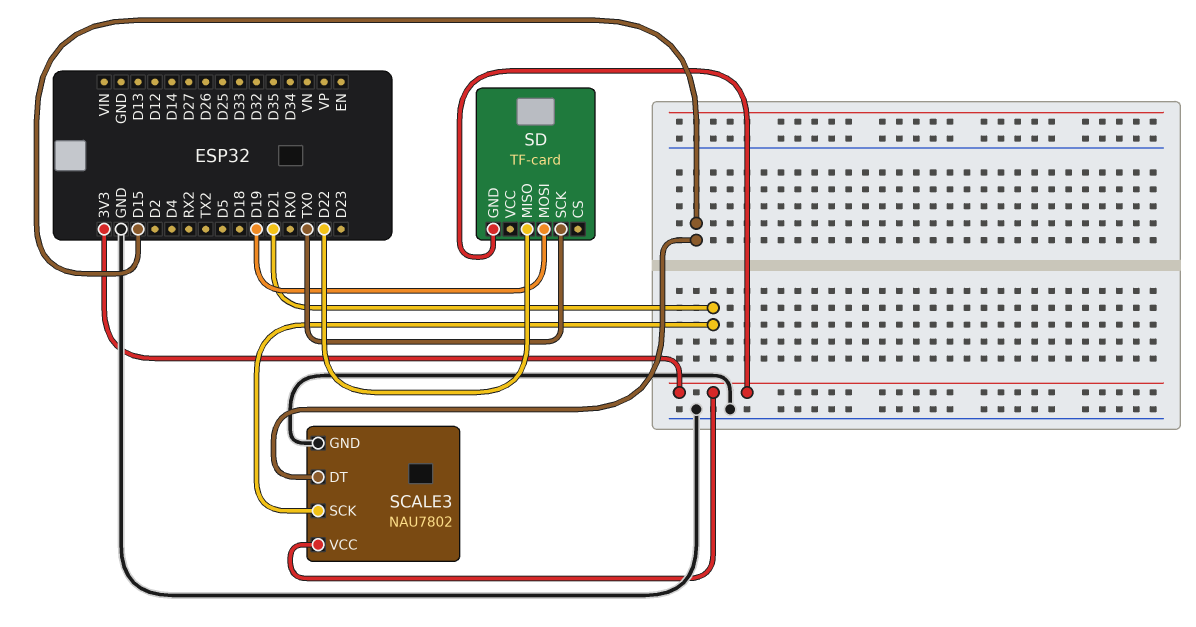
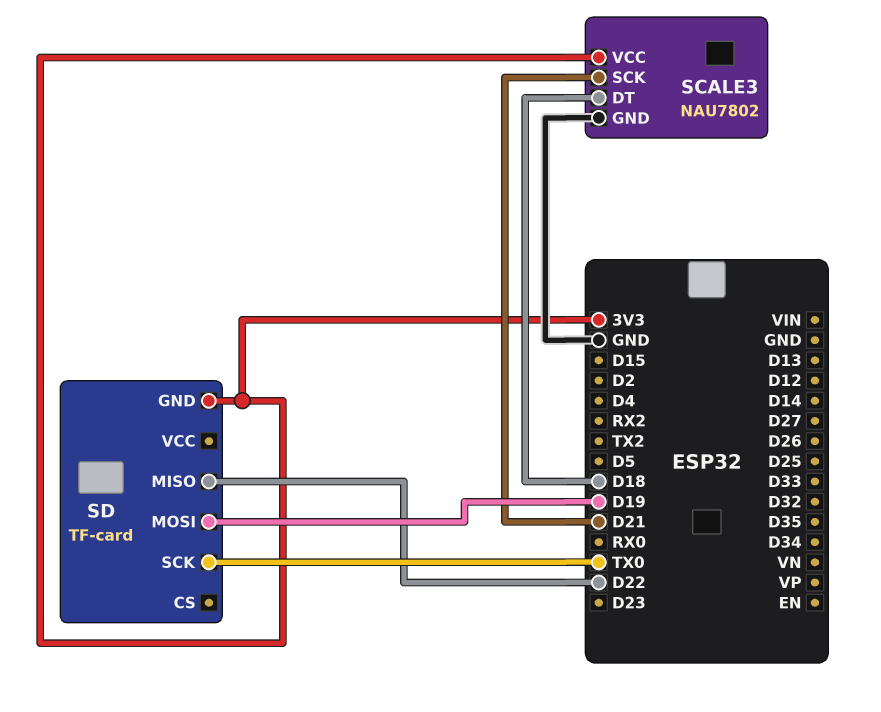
SCALE3 pin DT: D15 -> D18

